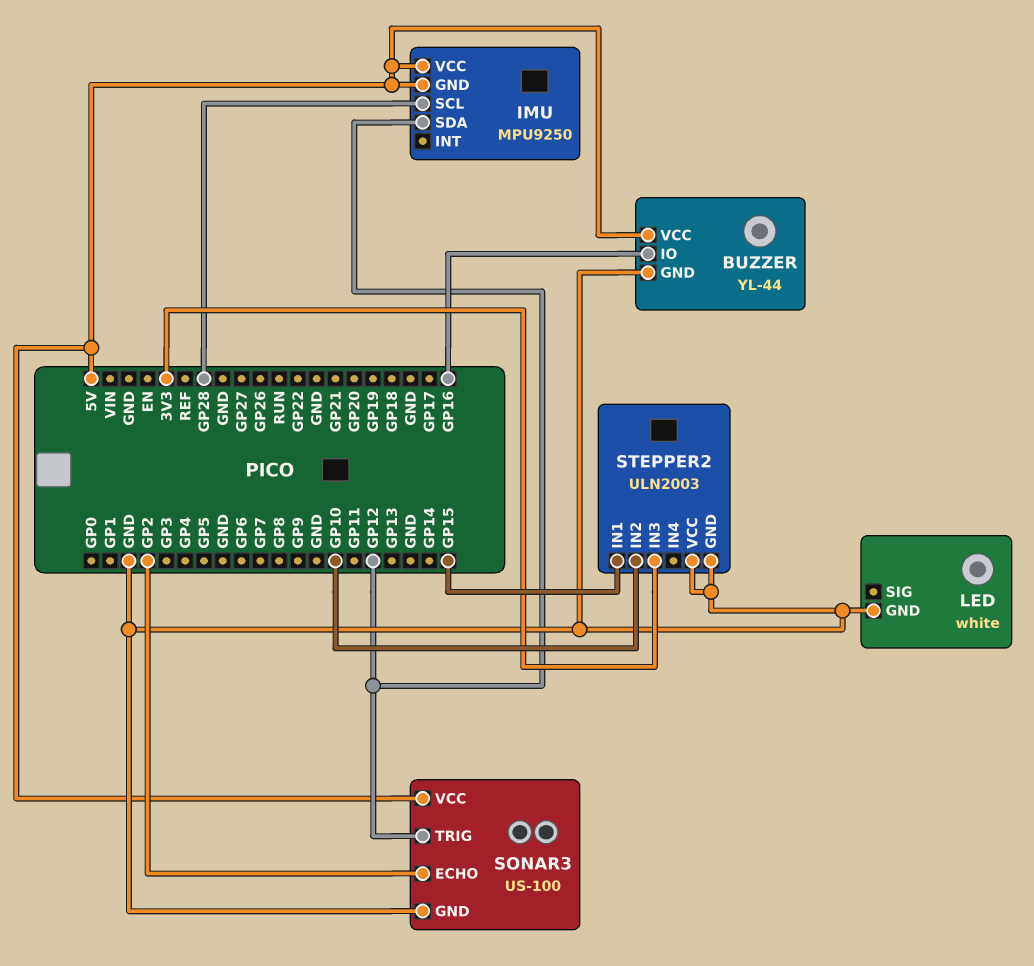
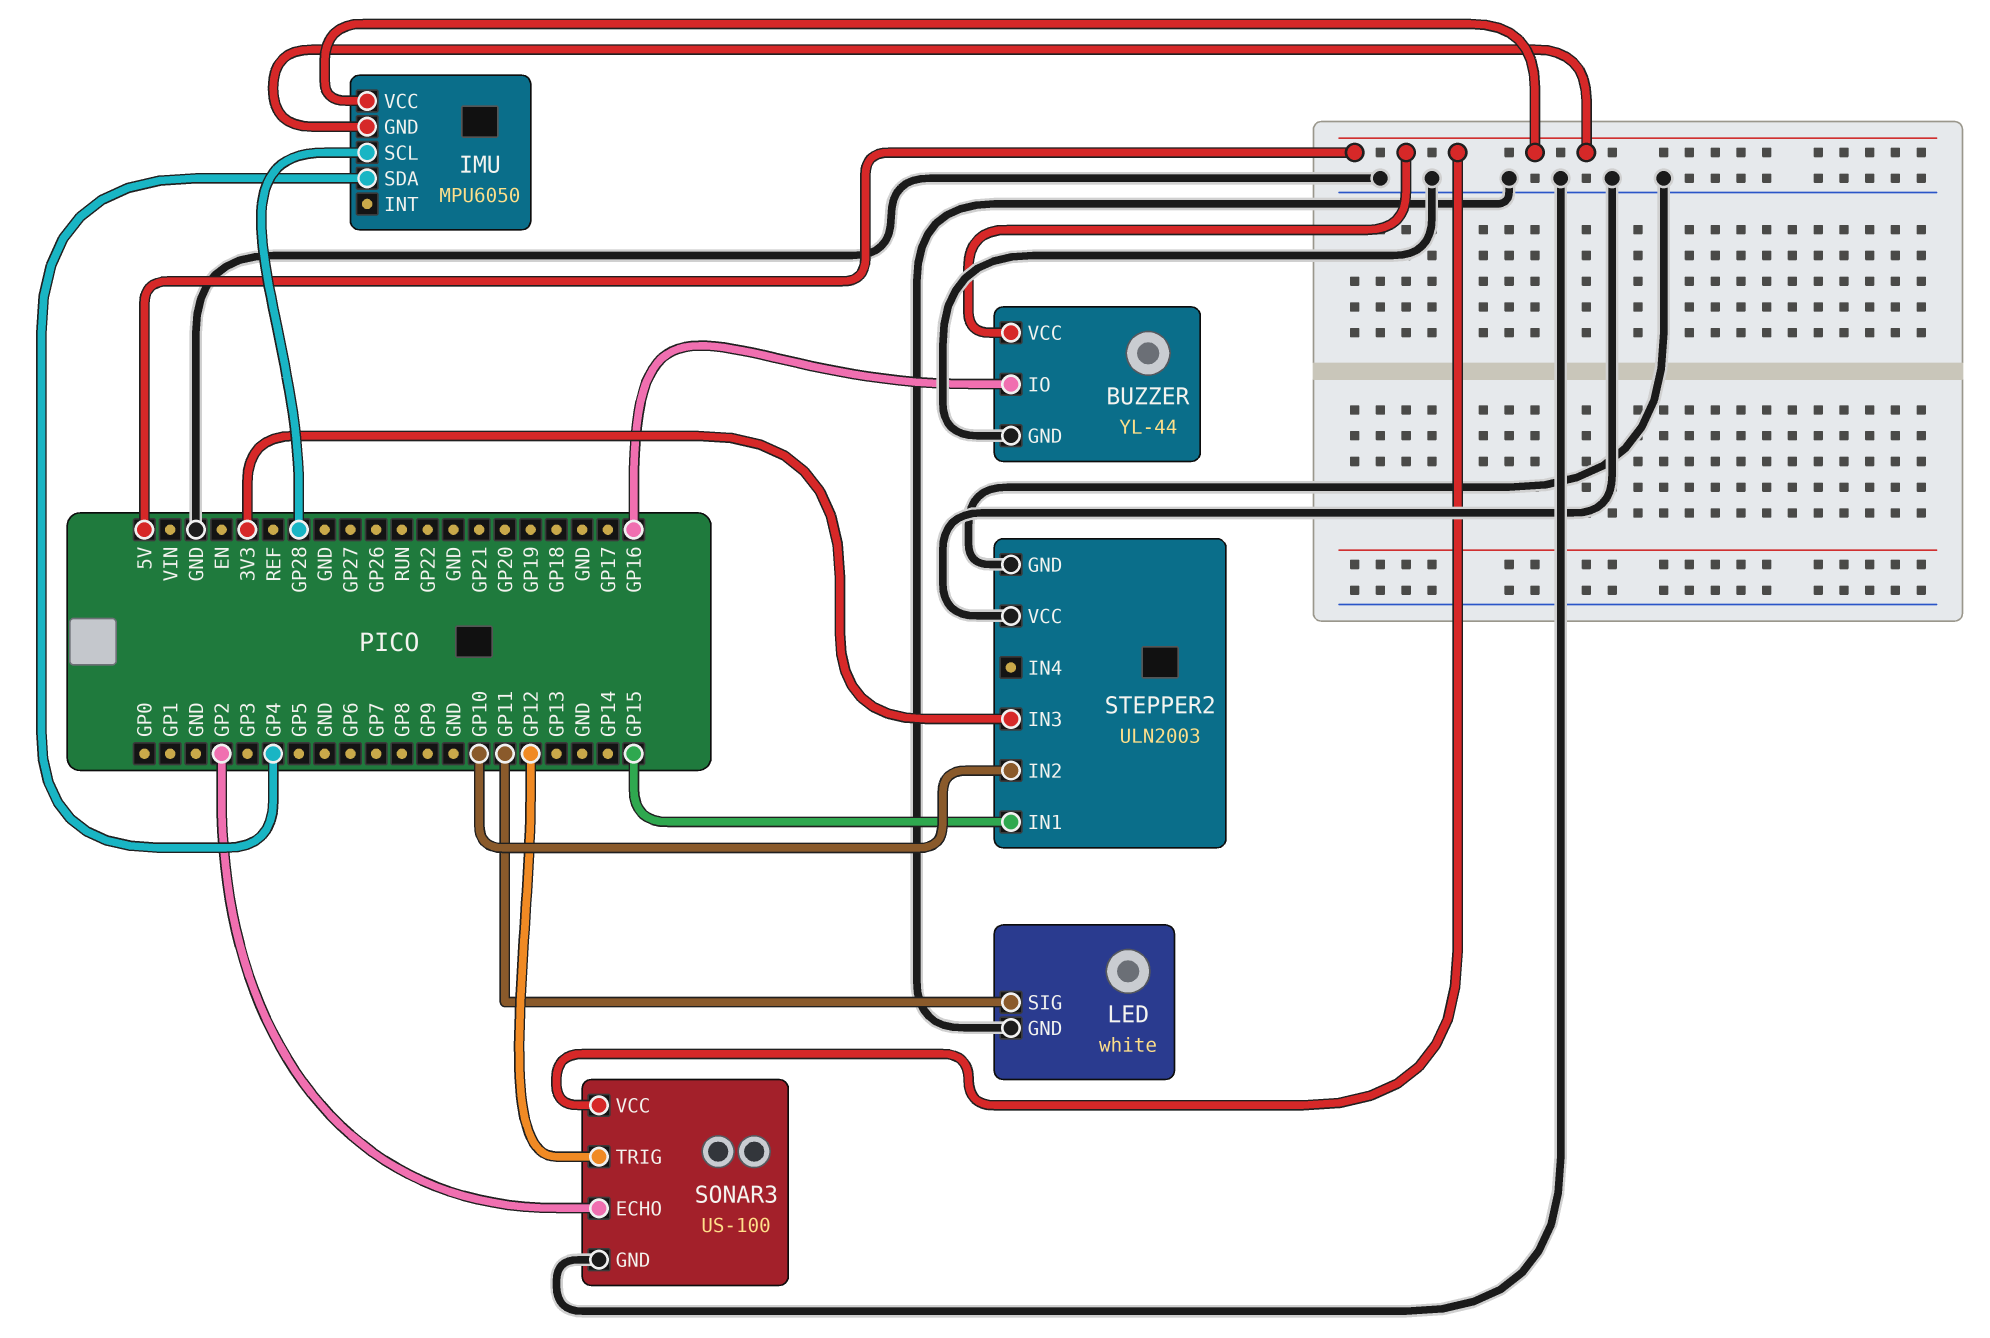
IMU: MPU9250 -> MPU6050
IMU pin SDA: GP12 -> GP4
LED pin SIG: none -> GP11

